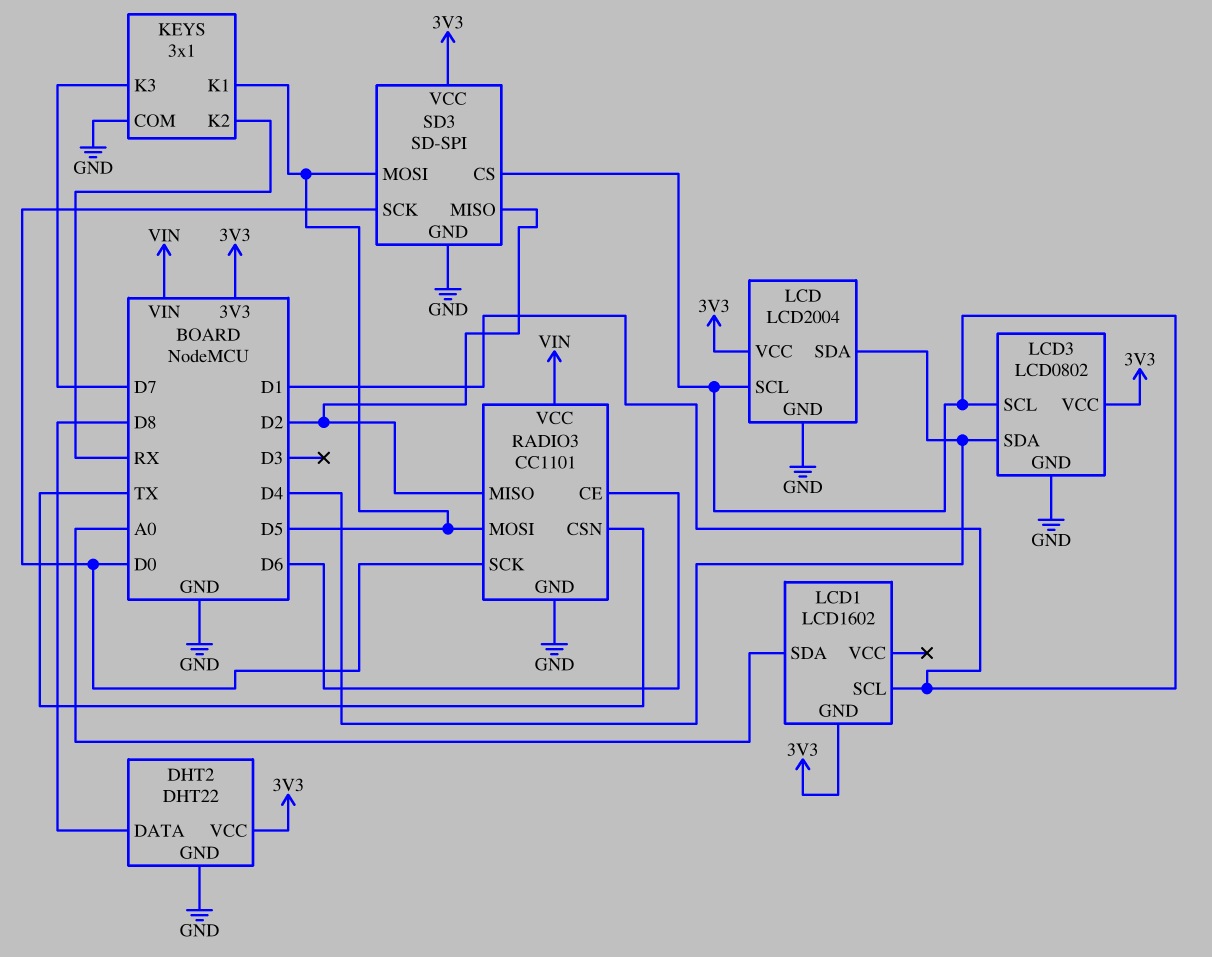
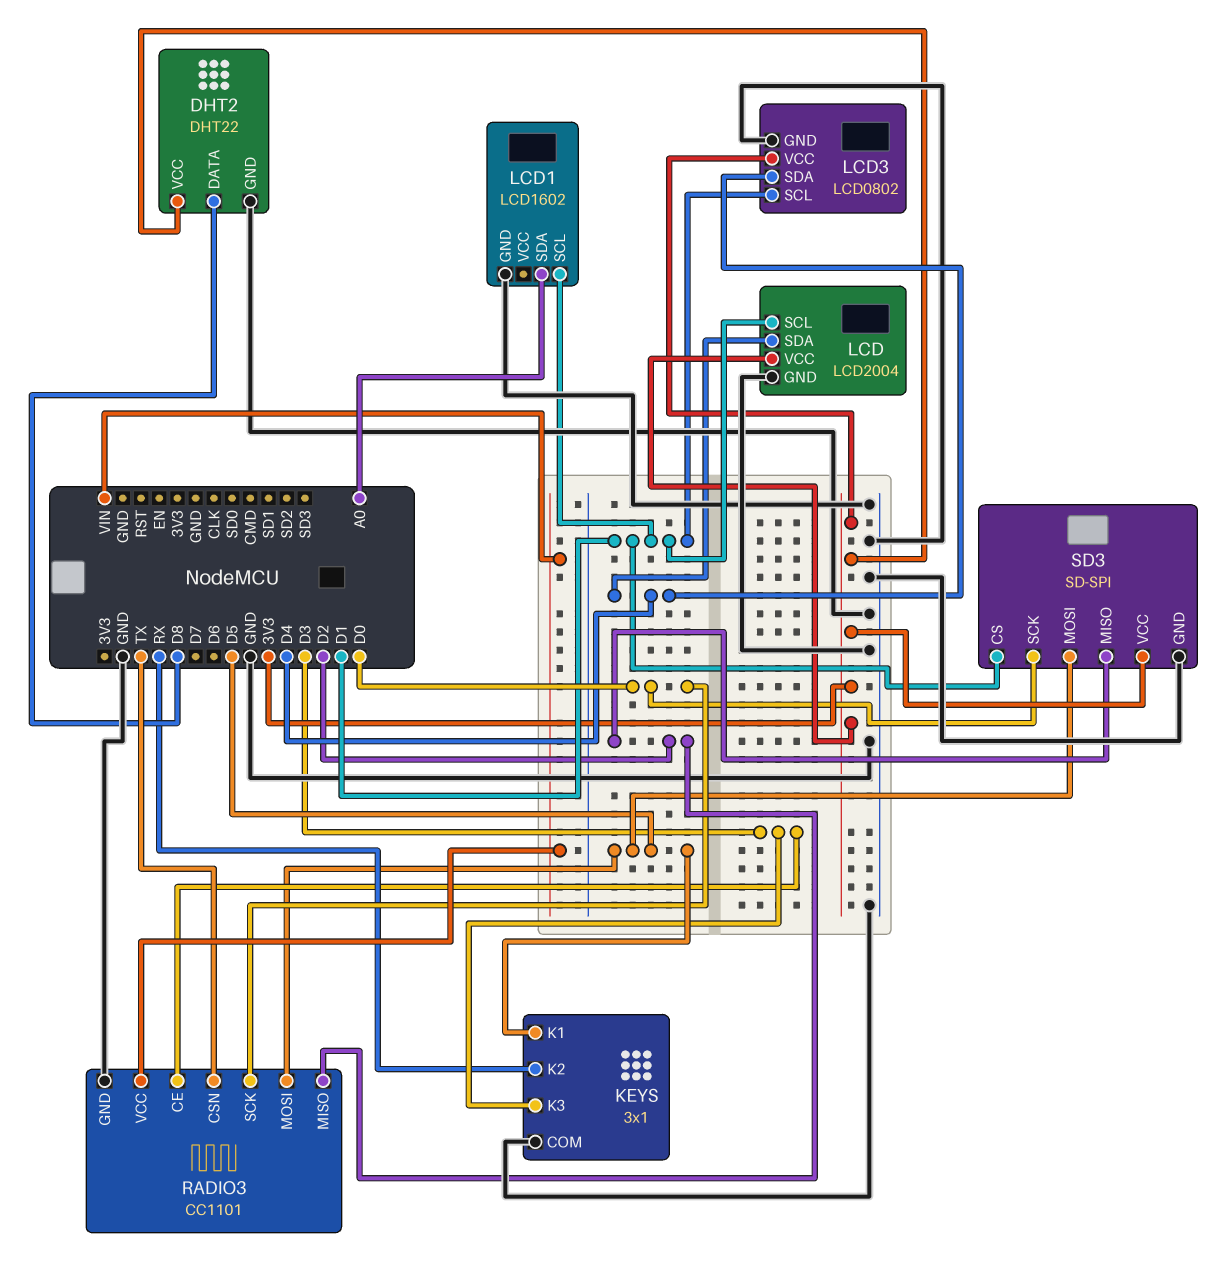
KEYS pin K3: D7 -> D3
LCD1 pin GND: 3V3 -> GND
RADIO3 pin CE: D6 -> D3

